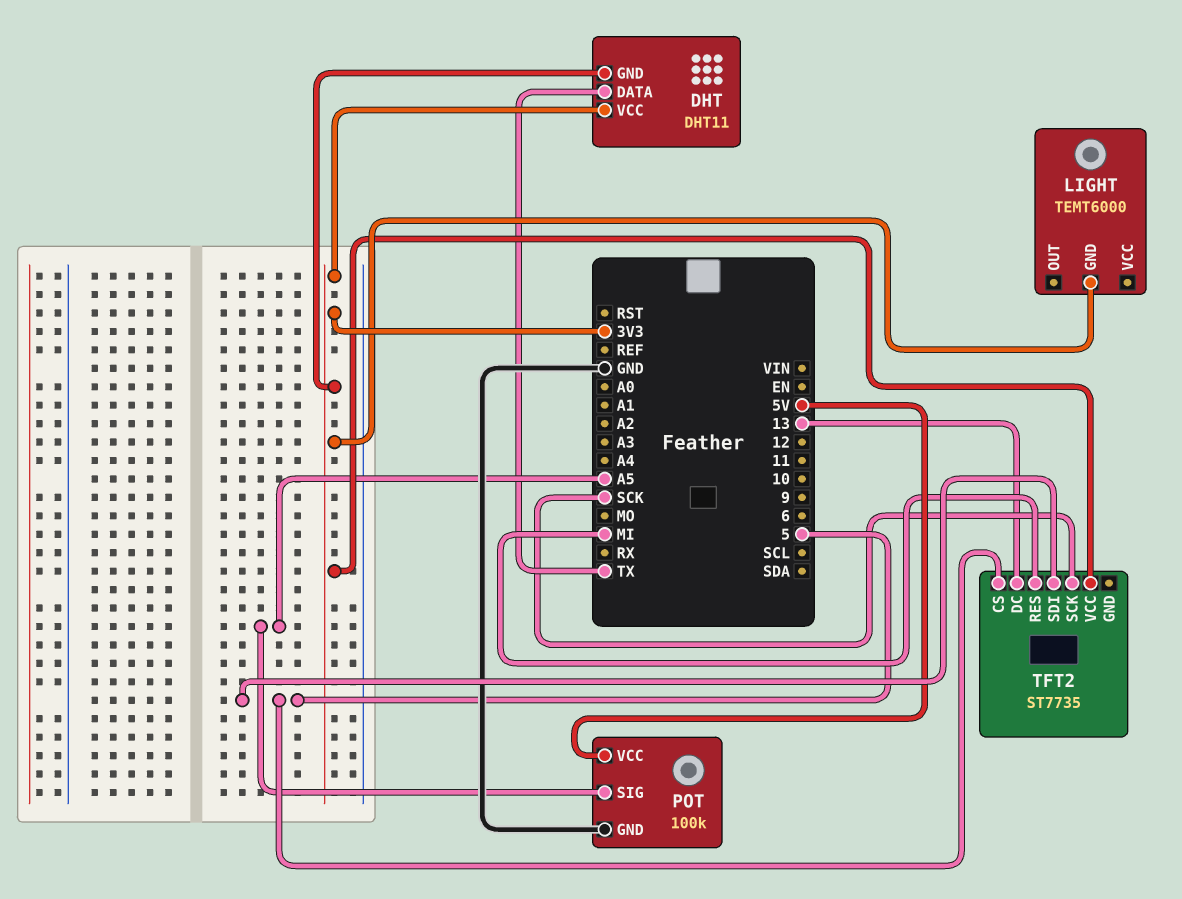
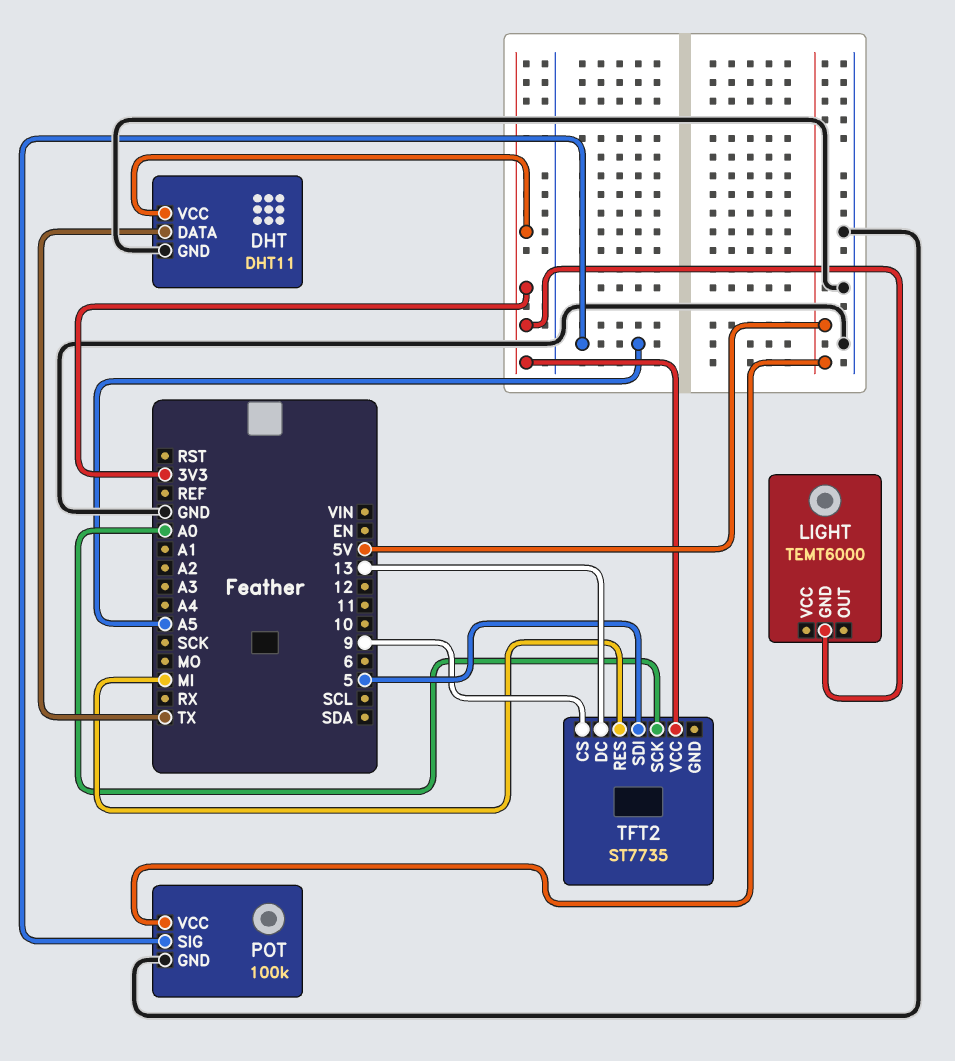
DHT pin GND: 3V3 -> GND
TFT2 pin CS: 5 -> 9
TFT2 pin SCK: SCK -> A0

